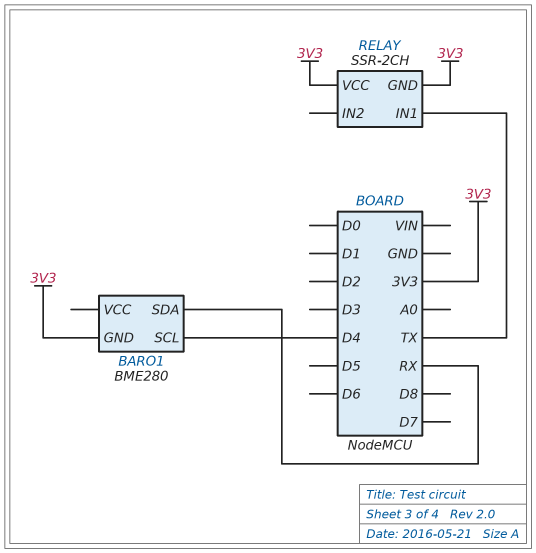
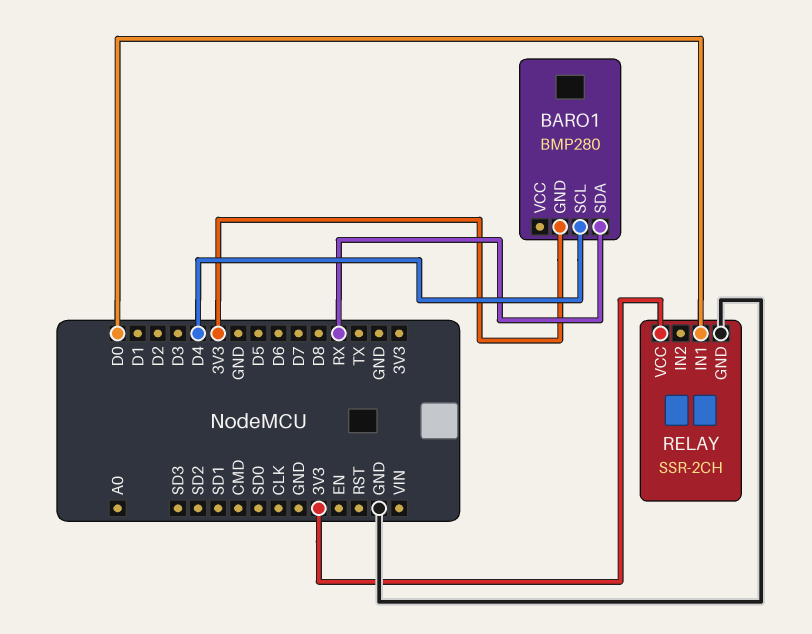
BARO1: BME280 -> BMP280
RELAY pin GND: 3V3 -> GND
RELAY pin IN1: TX -> D0

